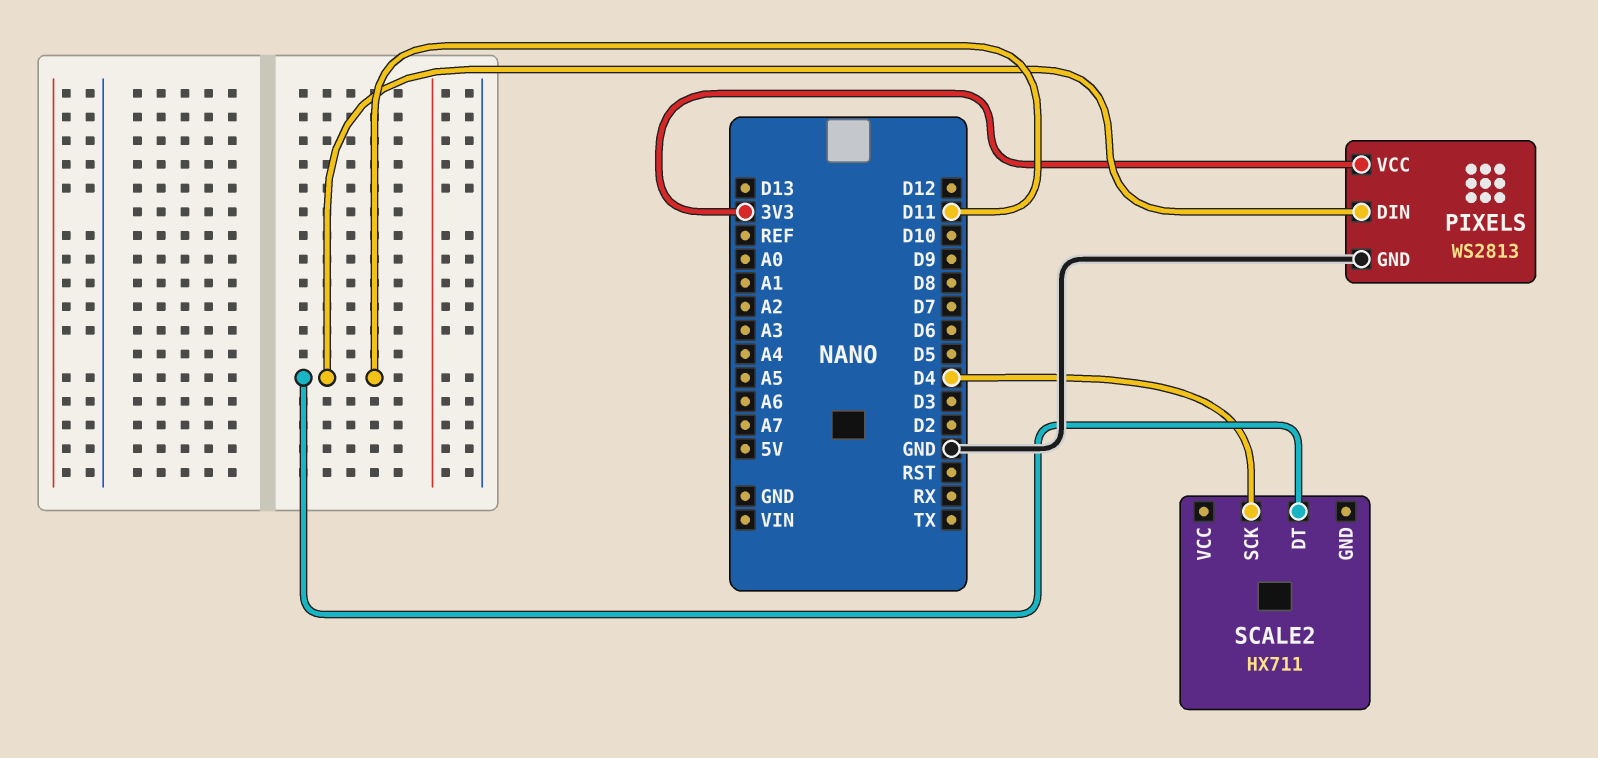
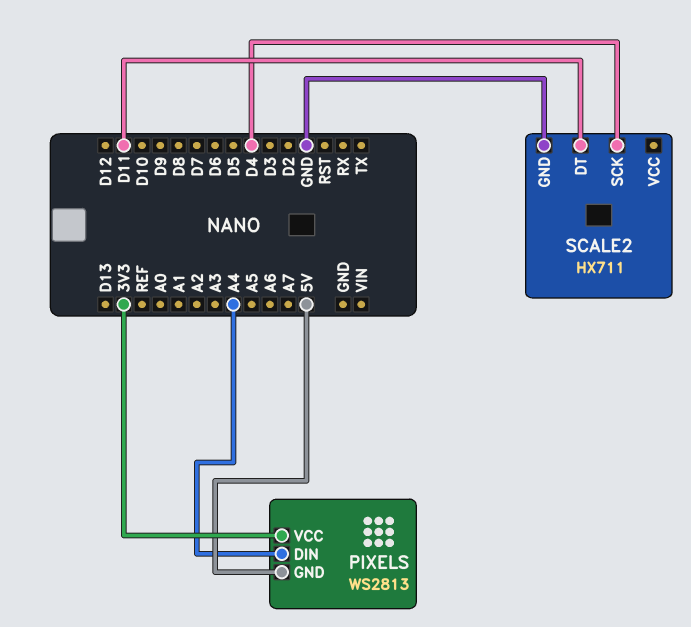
PIXELS pin DIN: D11 -> A4
PIXELS pin GND: GND -> 5V
SCALE2 pin GND: none -> GND

